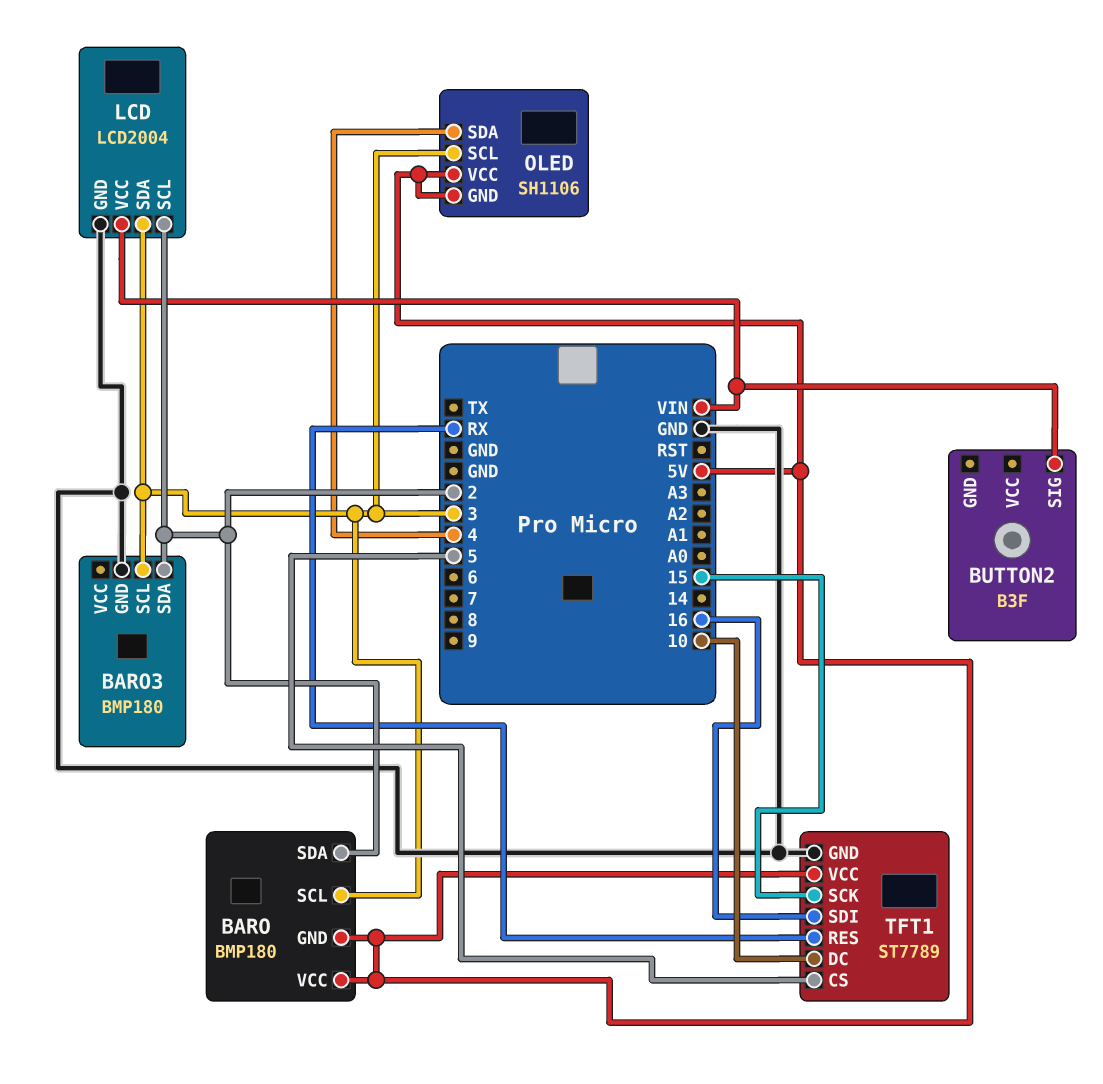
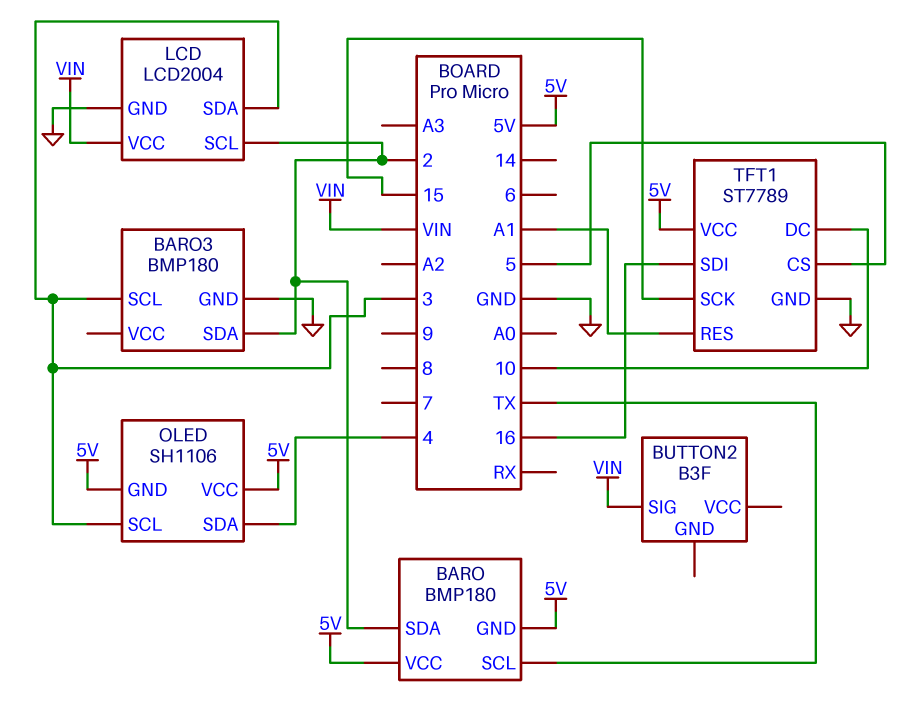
BARO pin SCL: 3 -> TX
TFT1 pin RES: RX -> A1

